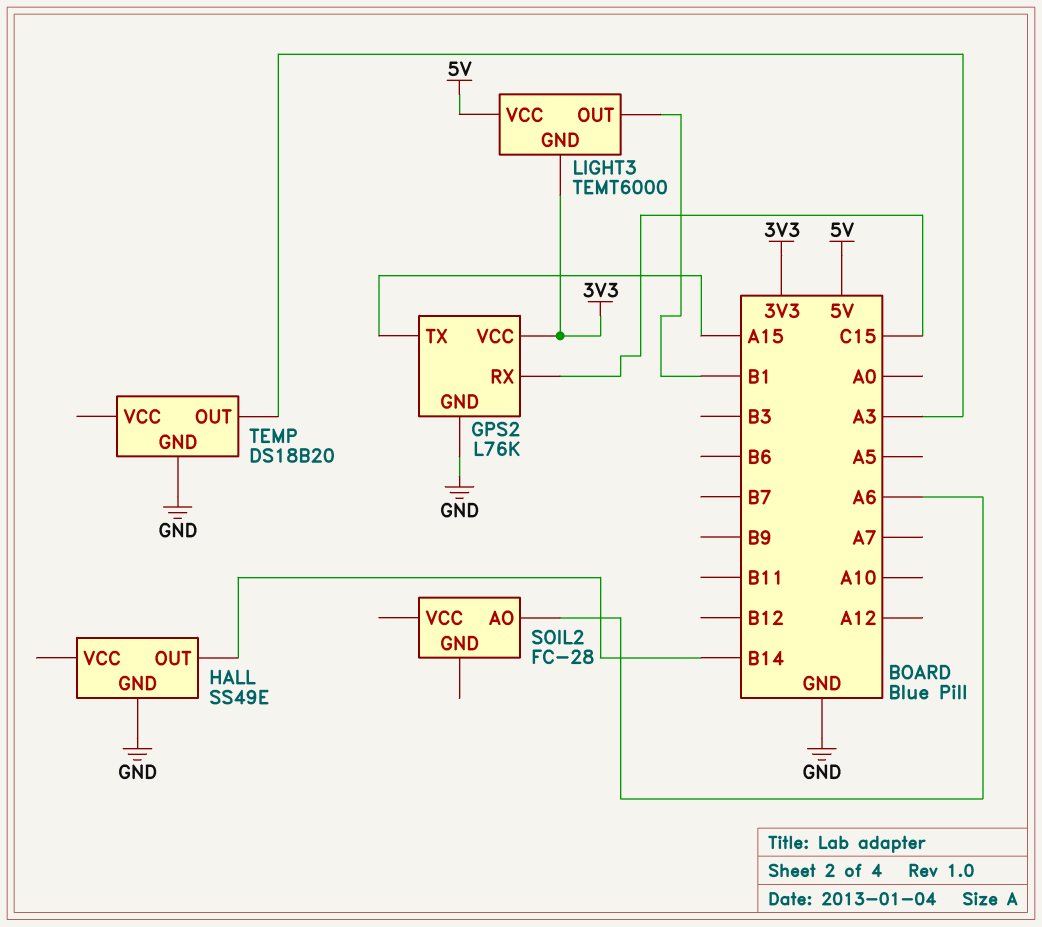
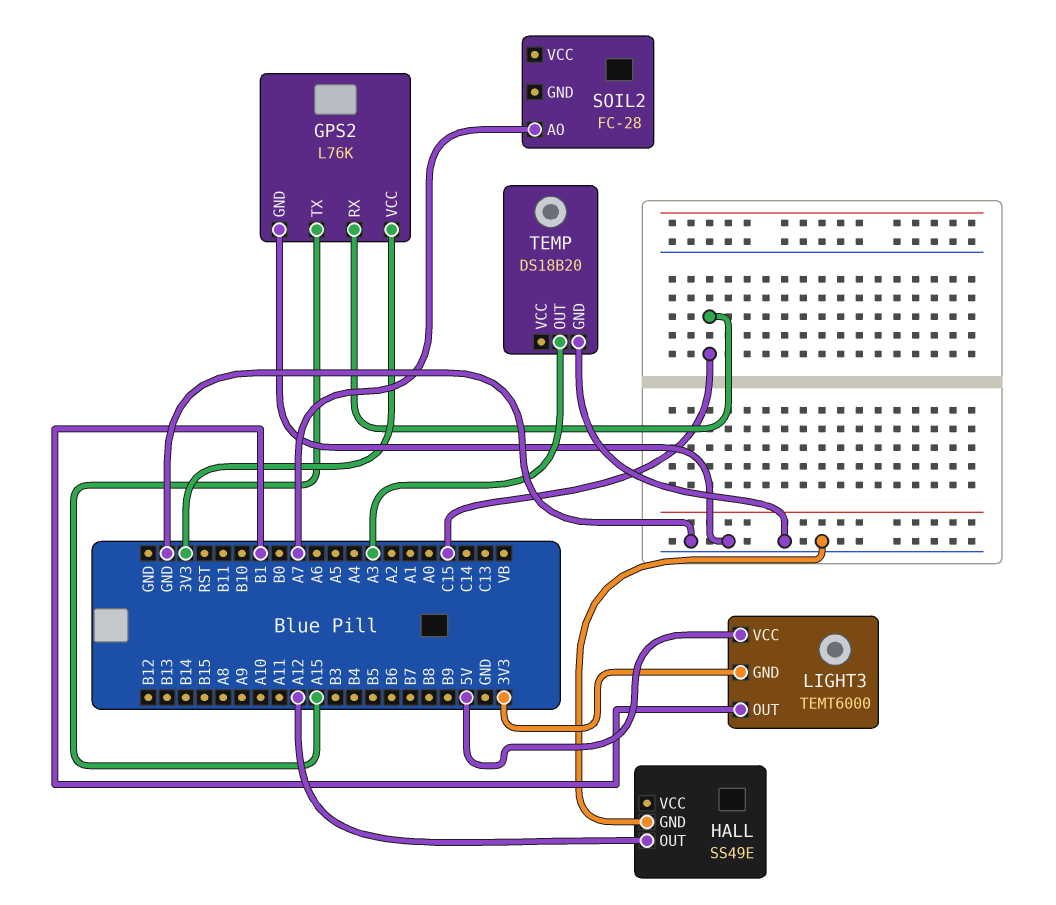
HALL pin OUT: B14 -> A12
SOIL2 pin AO: A6 -> A7

